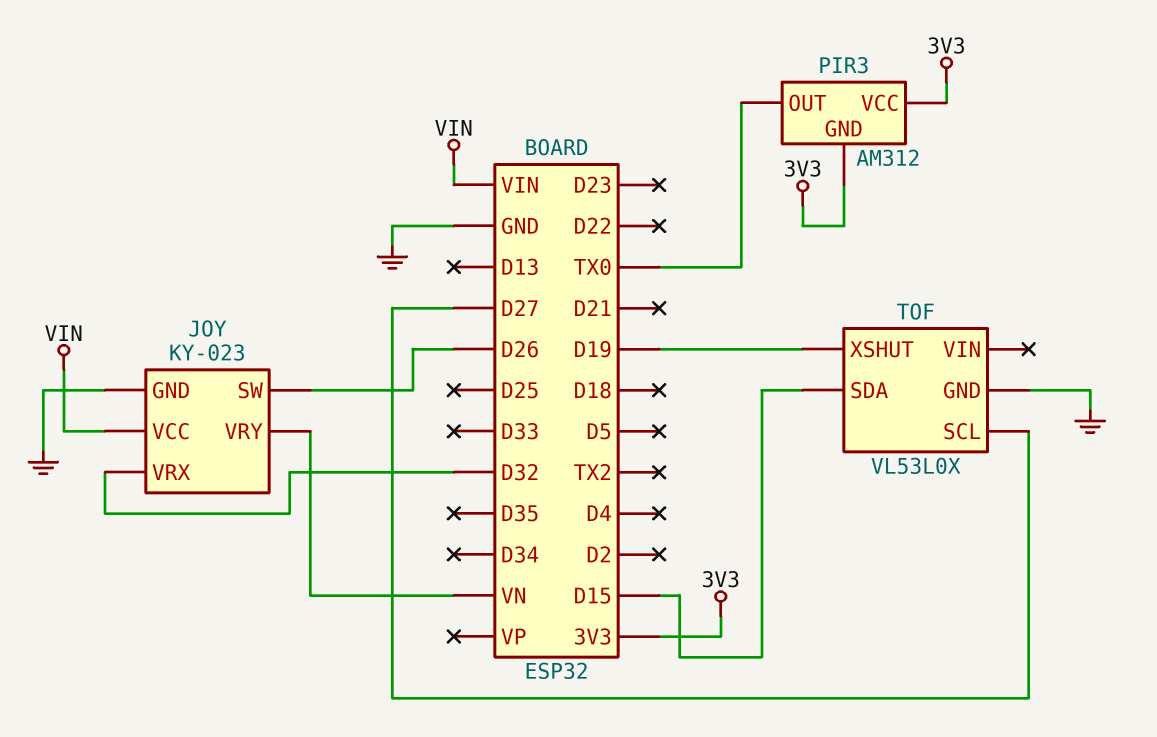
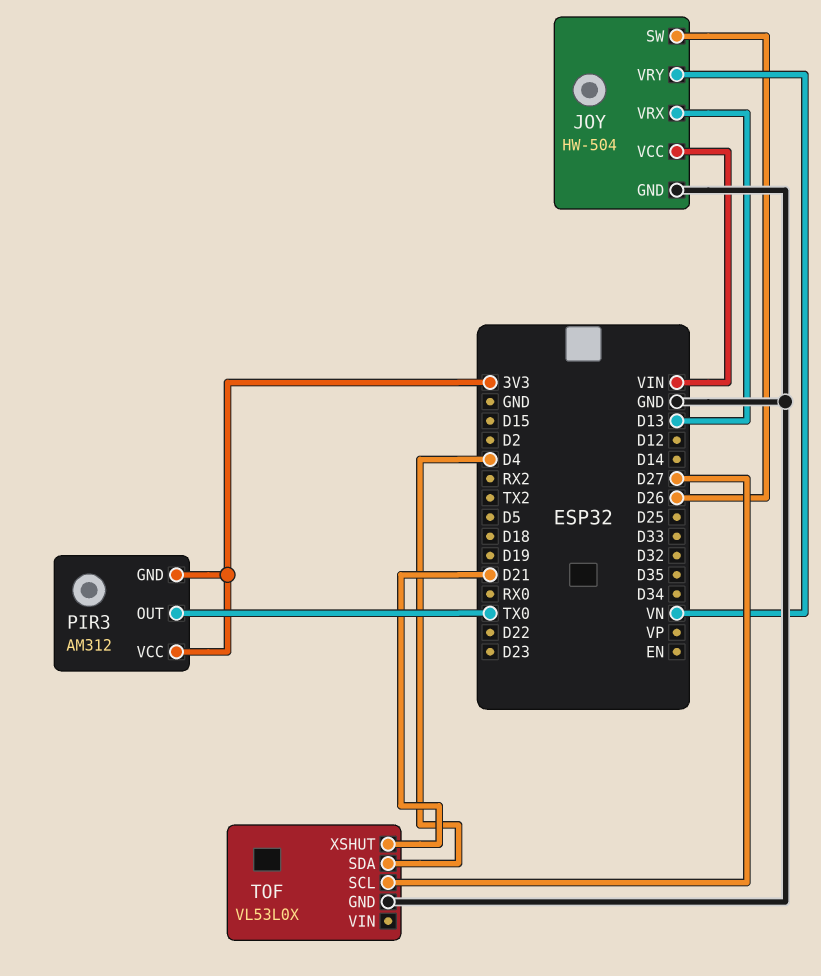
JOY: KY-023 -> HW-504
JOY pin VRX: D32 -> D13
TOF pin SDA: D15 -> D4
TOF pin XSHUT: D19 -> D21

